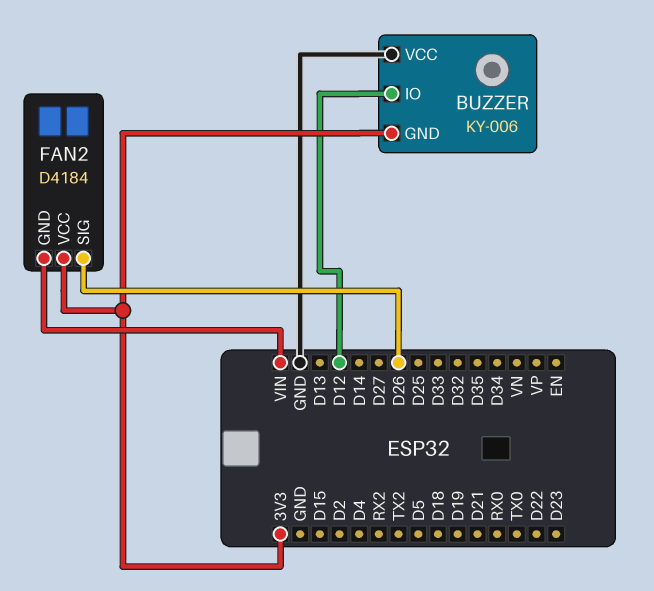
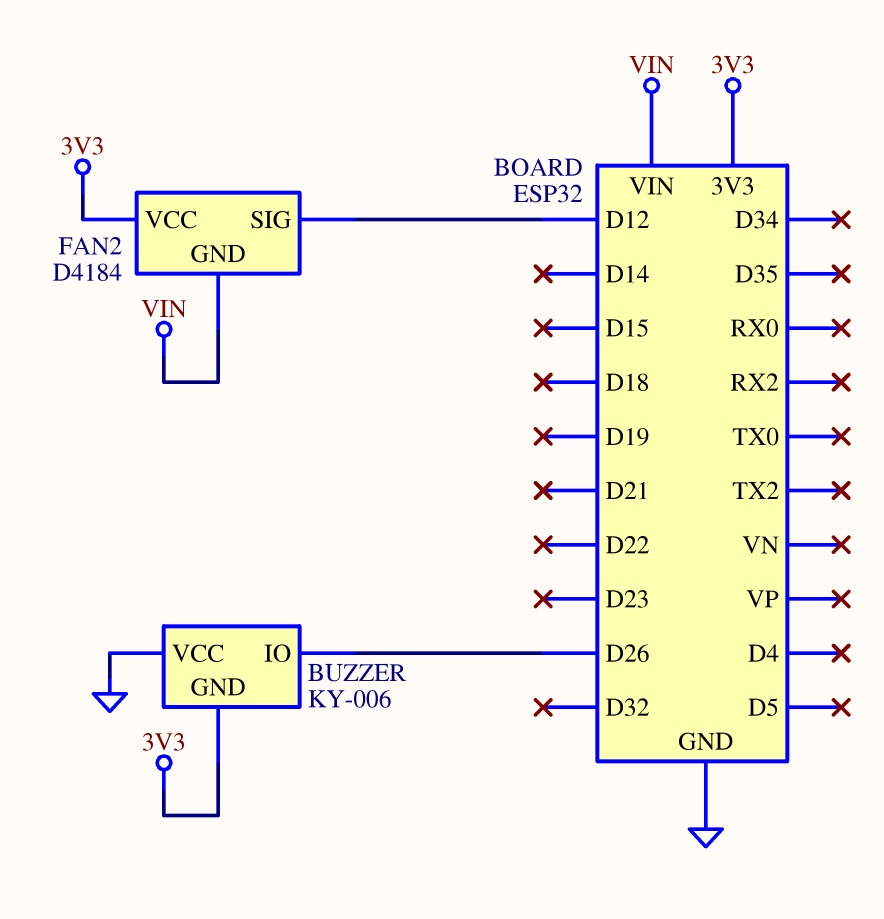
BUZZER pin IO: D12 -> D26
FAN2 pin SIG: D26 -> D12

